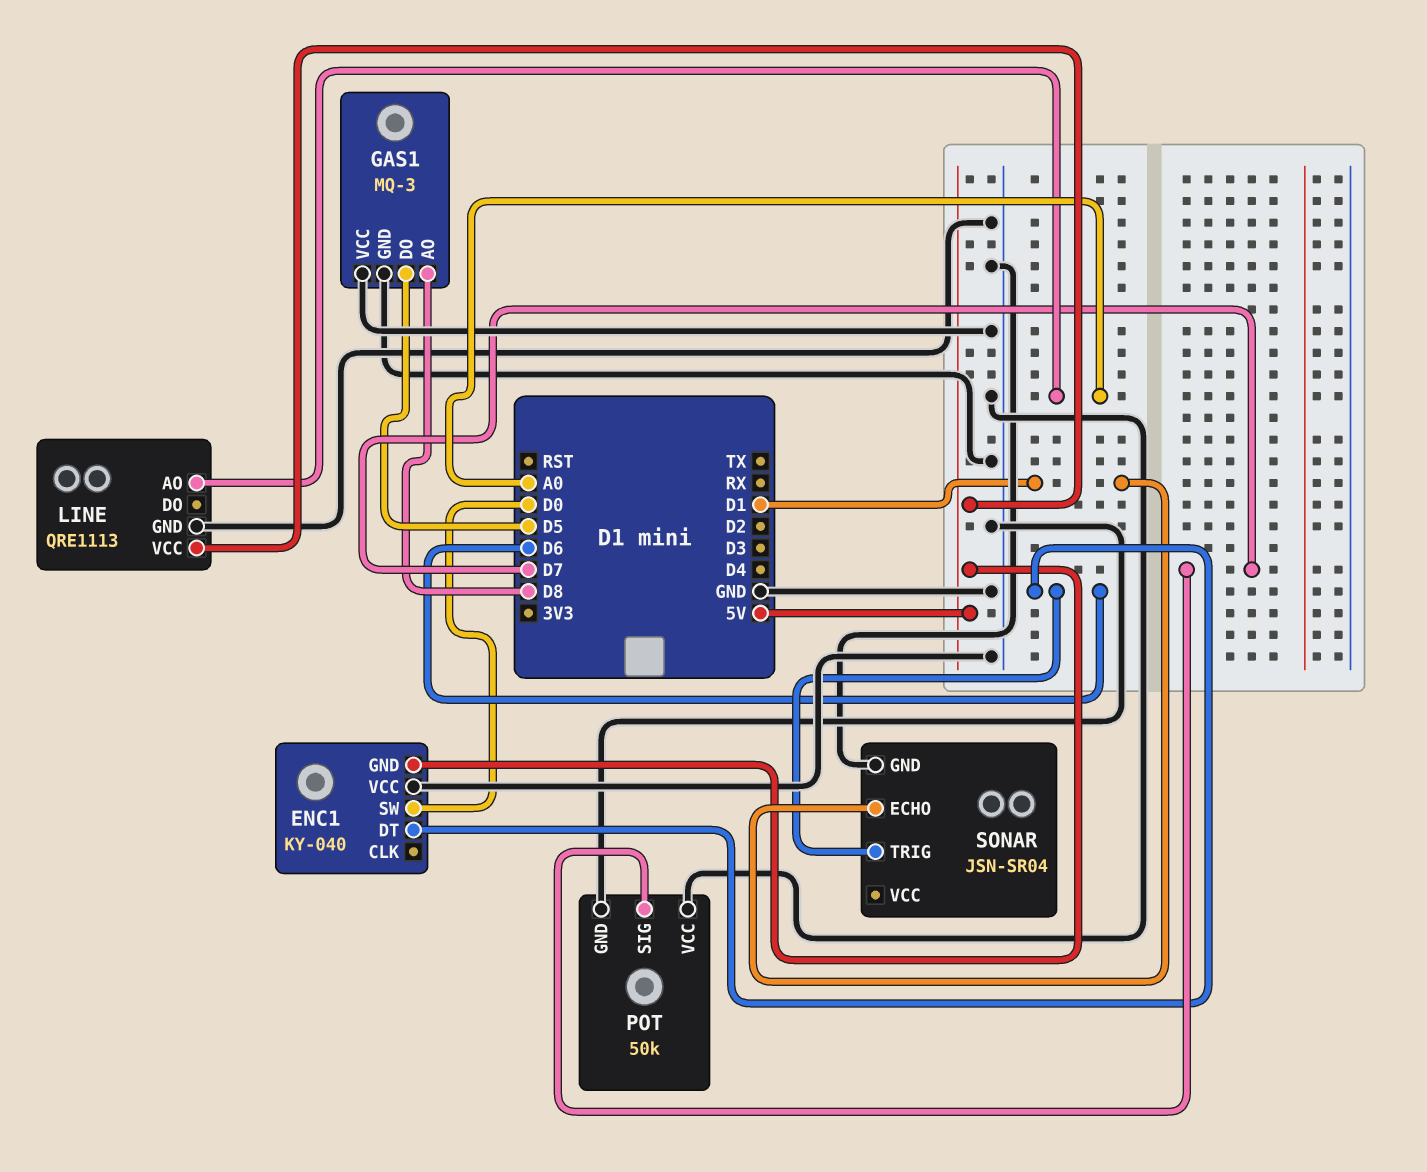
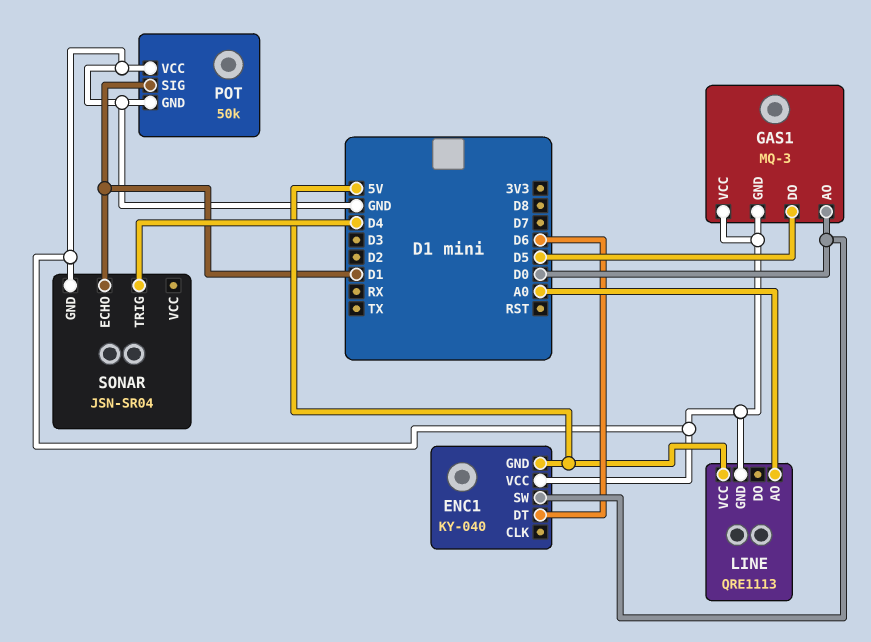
GAS1 pin AO: D8 -> D0
POT pin SIG: D7 -> D1
SONAR pin TRIG: D6 -> D4

